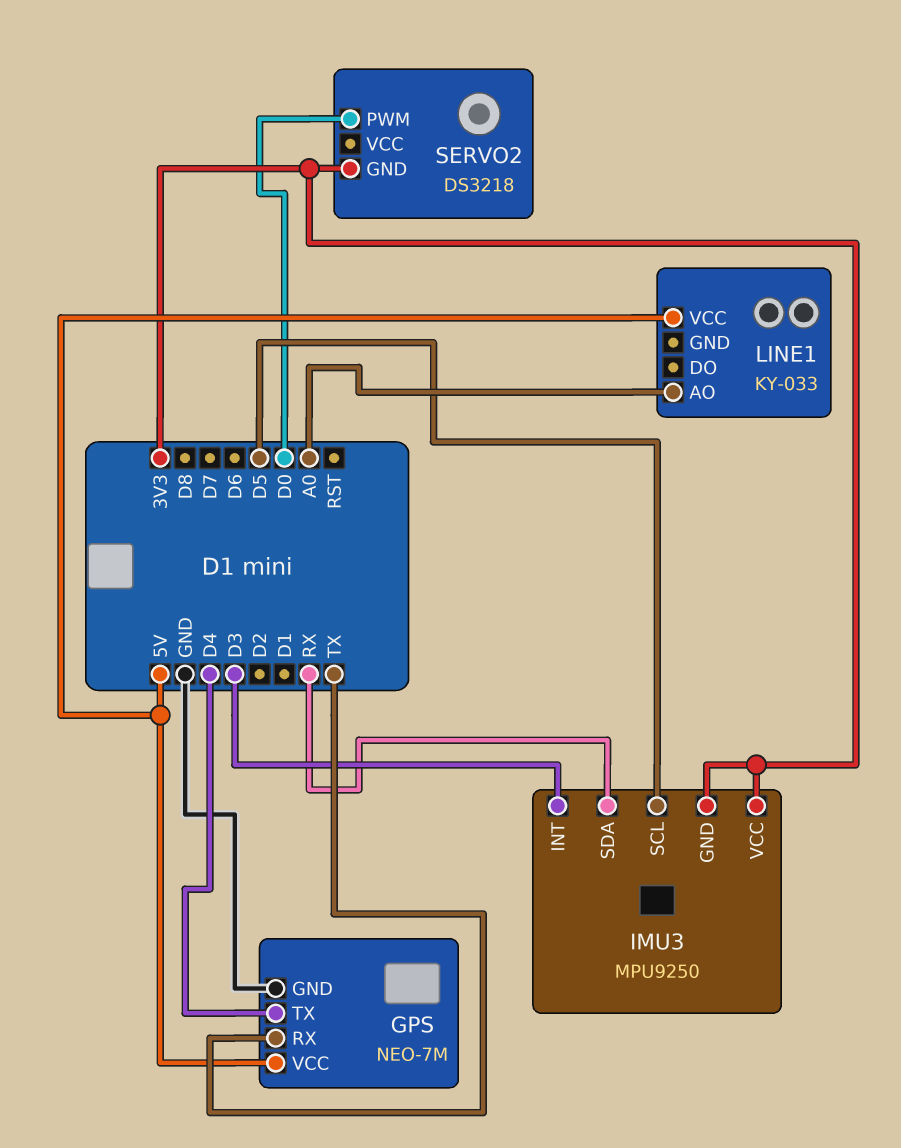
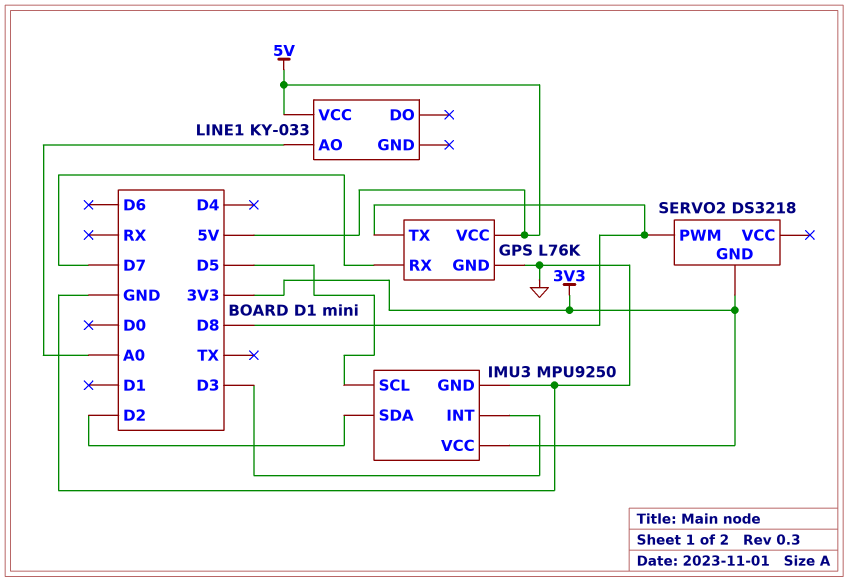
GPS: NEO-7M -> L76K
GPS pin RX: TX -> D7
GPS pin TX: D4 -> D8
IMU3 pin GND: 3V3 -> GND
IMU3 pin SDA: RX -> D2
SERVO2 pin PWM: D0 -> D8

